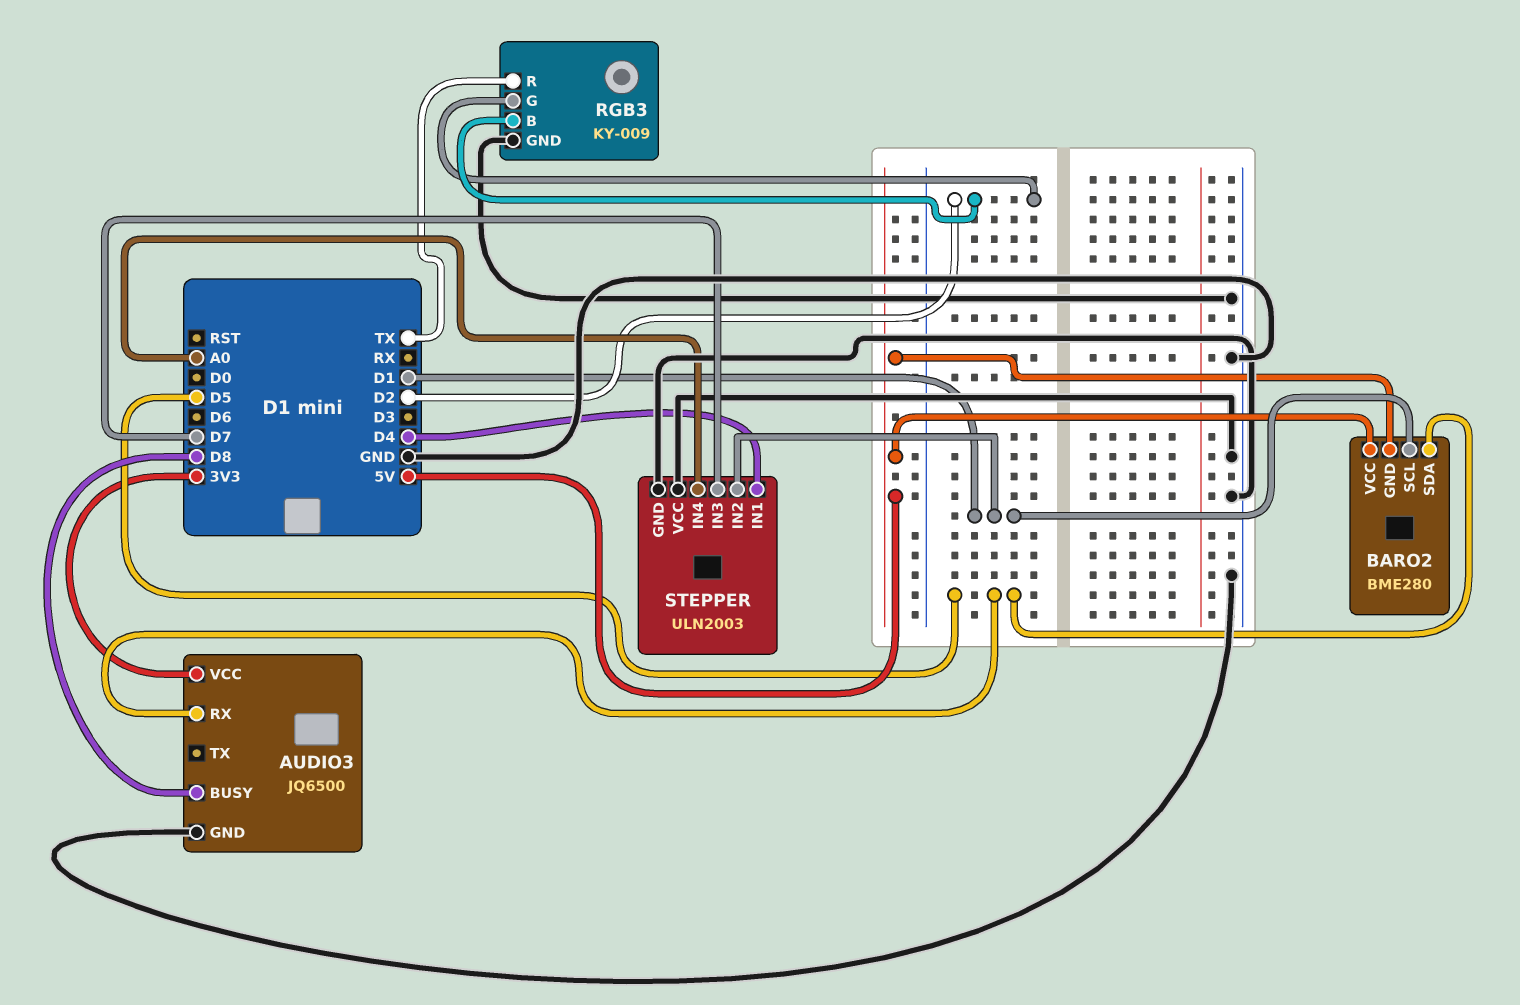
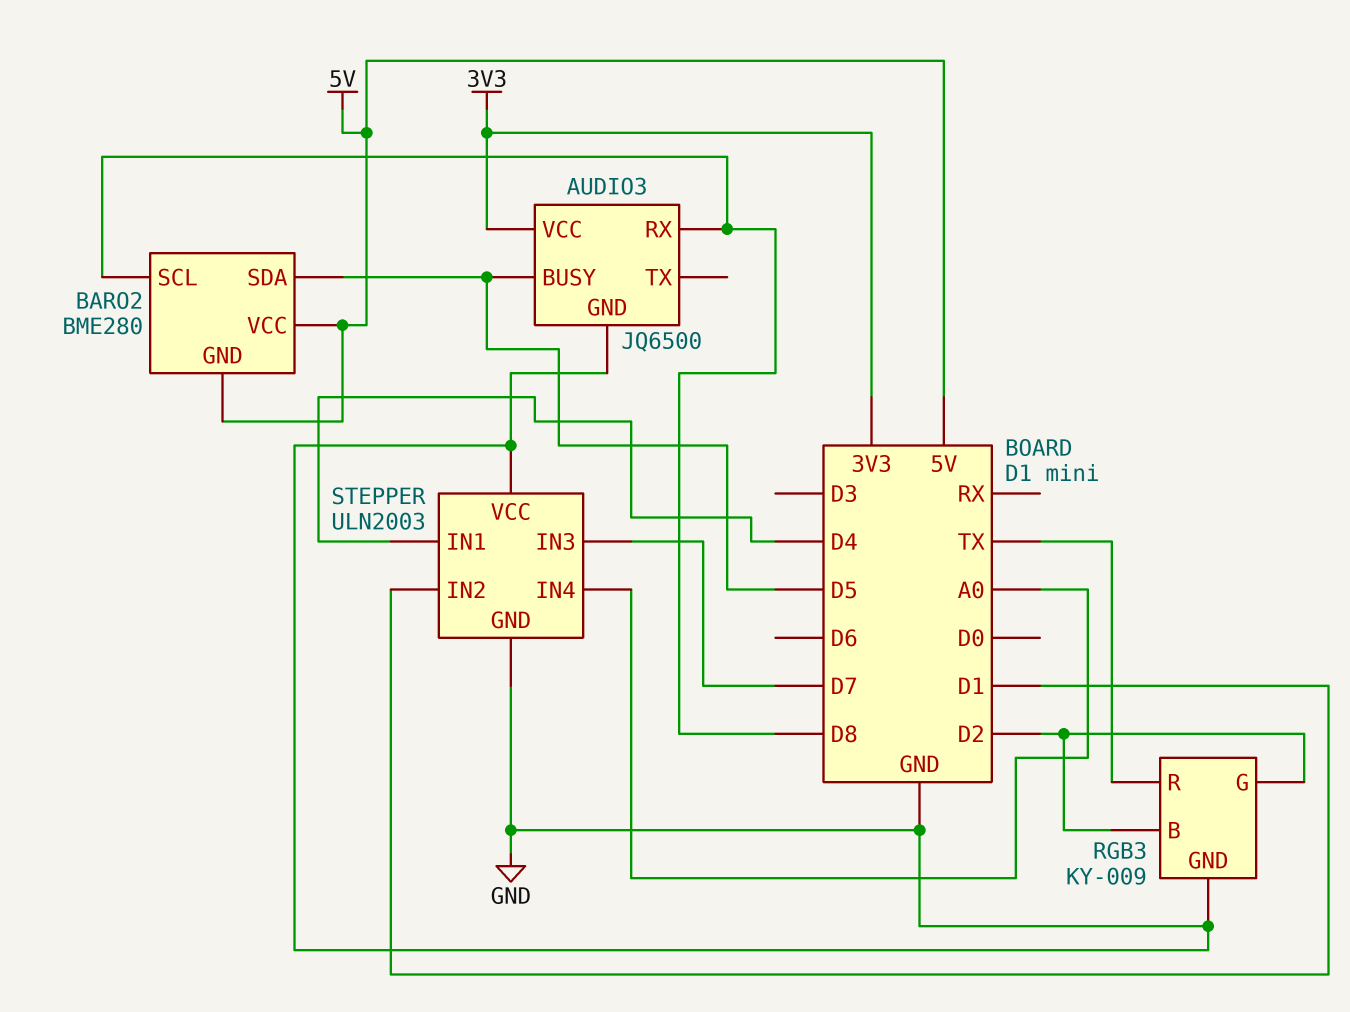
AUDIO3 pin BUSY: D8 -> D5
AUDIO3 pin RX: D5 -> D8
BARO2 pin SCL: D1 -> D8

